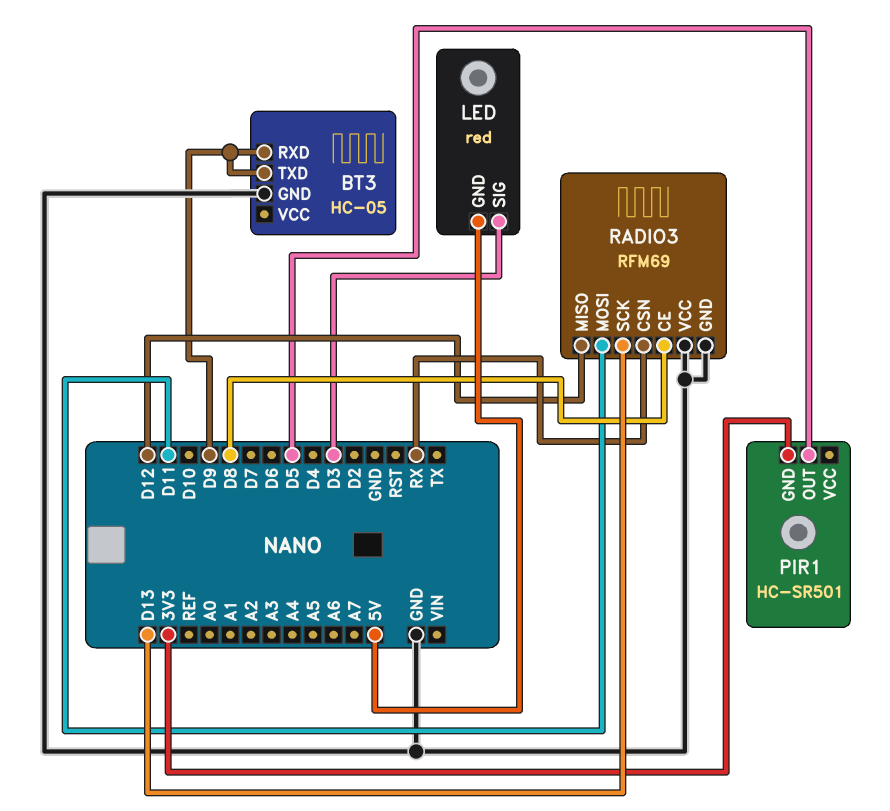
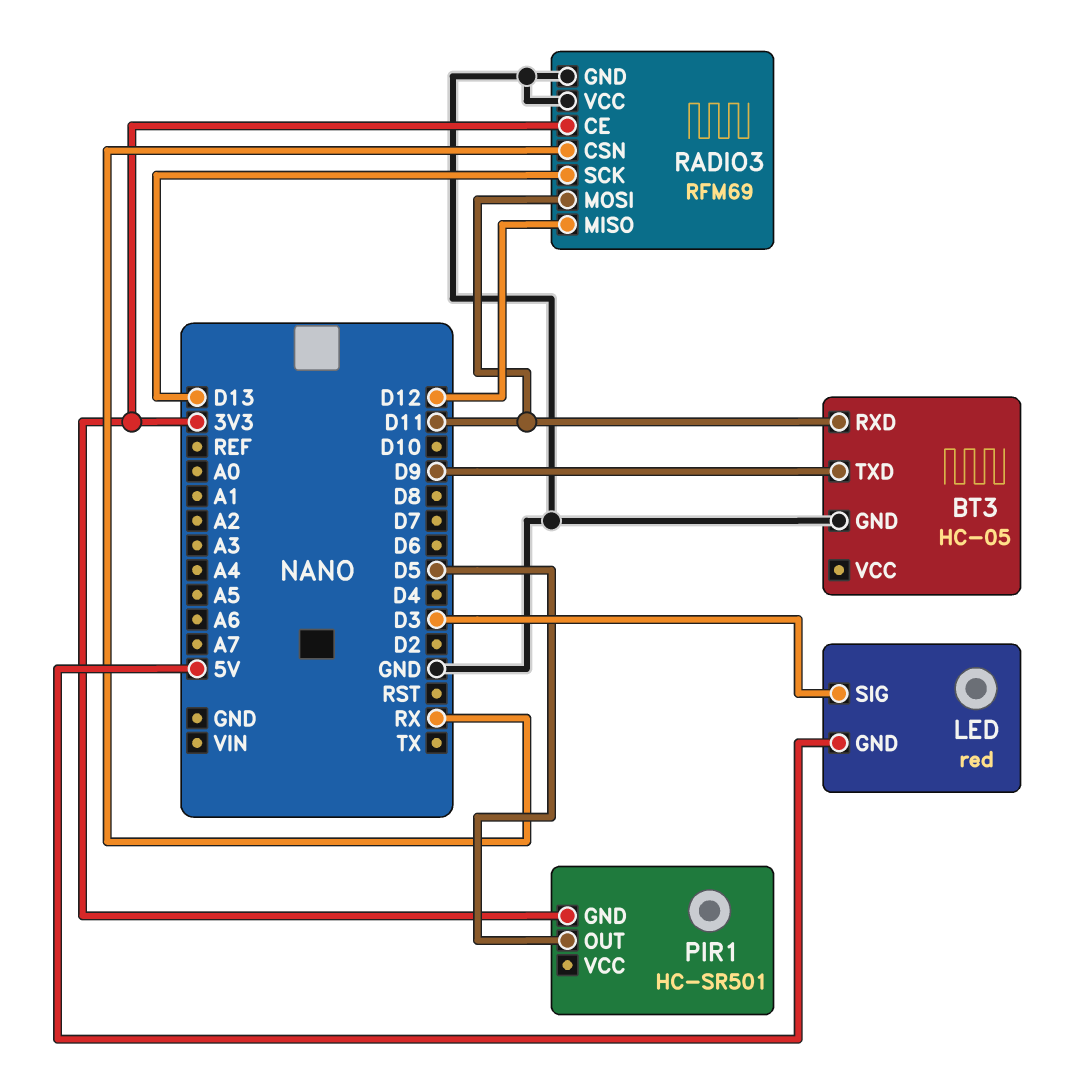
BT3 pin RXD: D9 -> D11
RADIO3 pin CE: D8 -> 3V3

